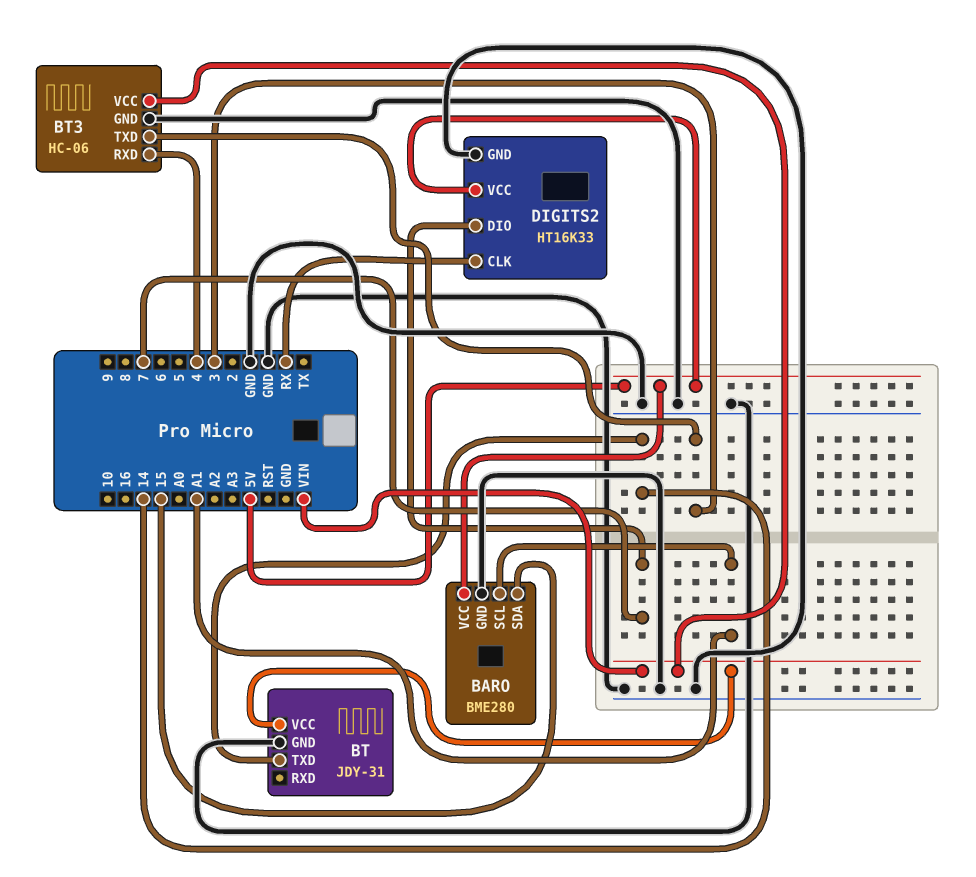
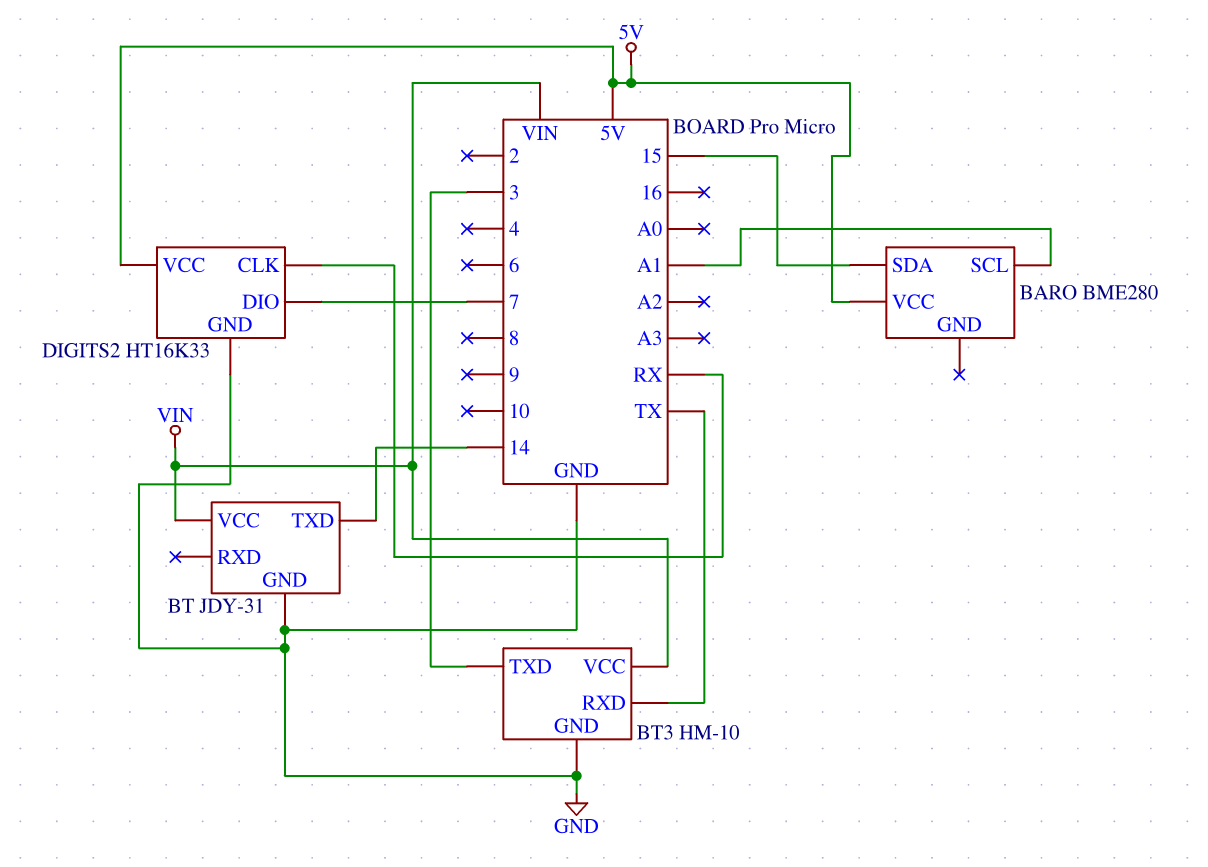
BARO pin GND: GND -> none
BT3: HC-06 -> HM-10
BT3 pin RXD: 4 -> TX

